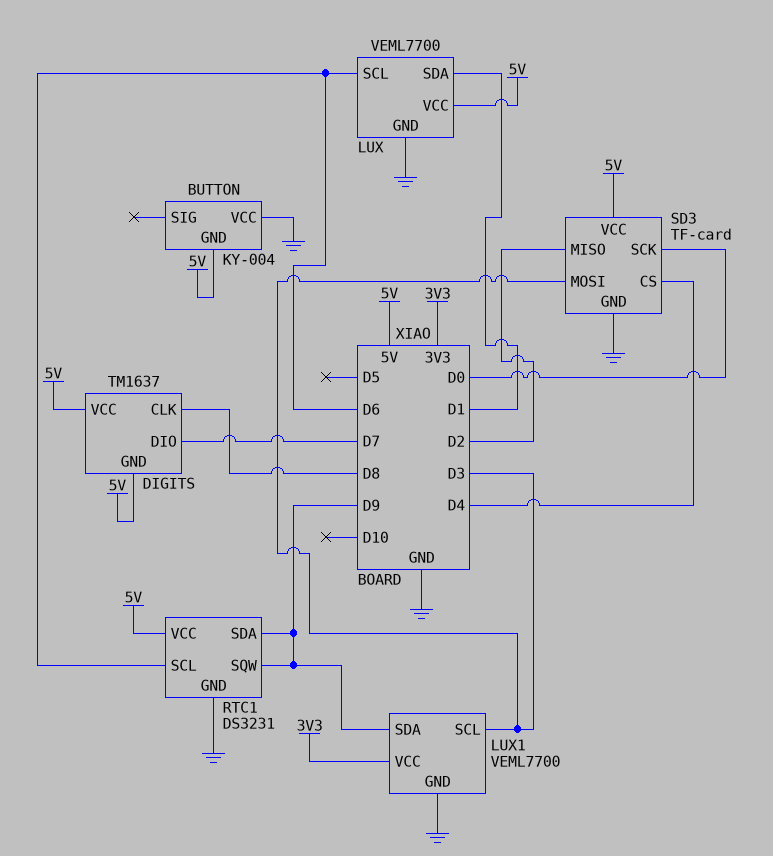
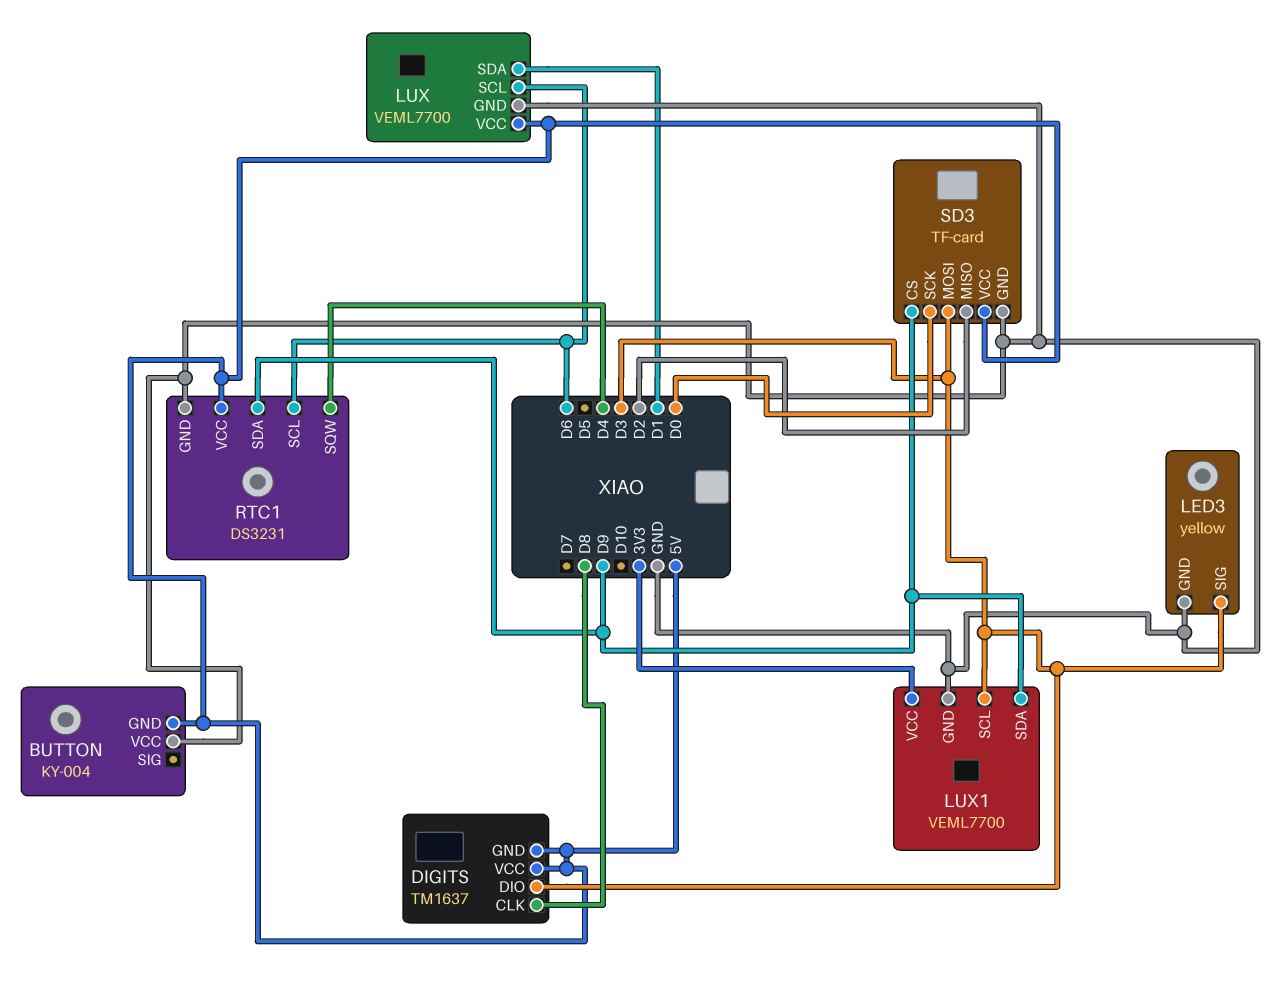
DIGITS pin DIO: D7 -> D3
LED3: none -> yellow
LED3 pin GND: none -> GND
LED3 pin SIG: none -> D3
RTC1 pin SQW: D9 -> D4
SD3 pin CS: D4 -> D9

